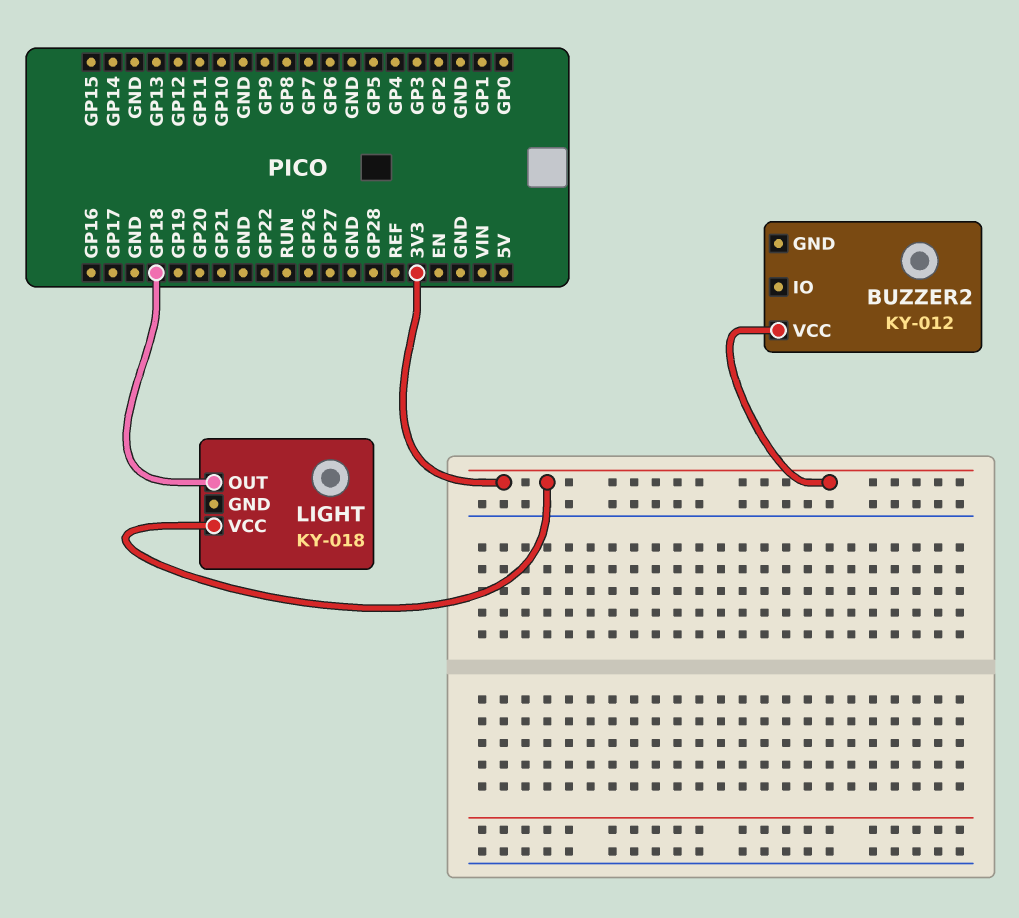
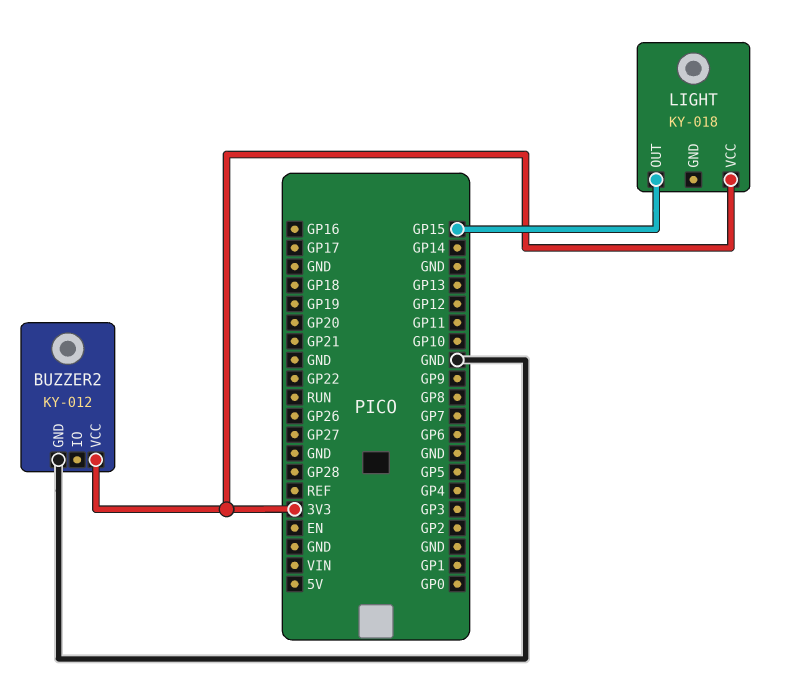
BUZZER2 pin GND: none -> GND
LIGHT pin OUT: GP18 -> GP15

